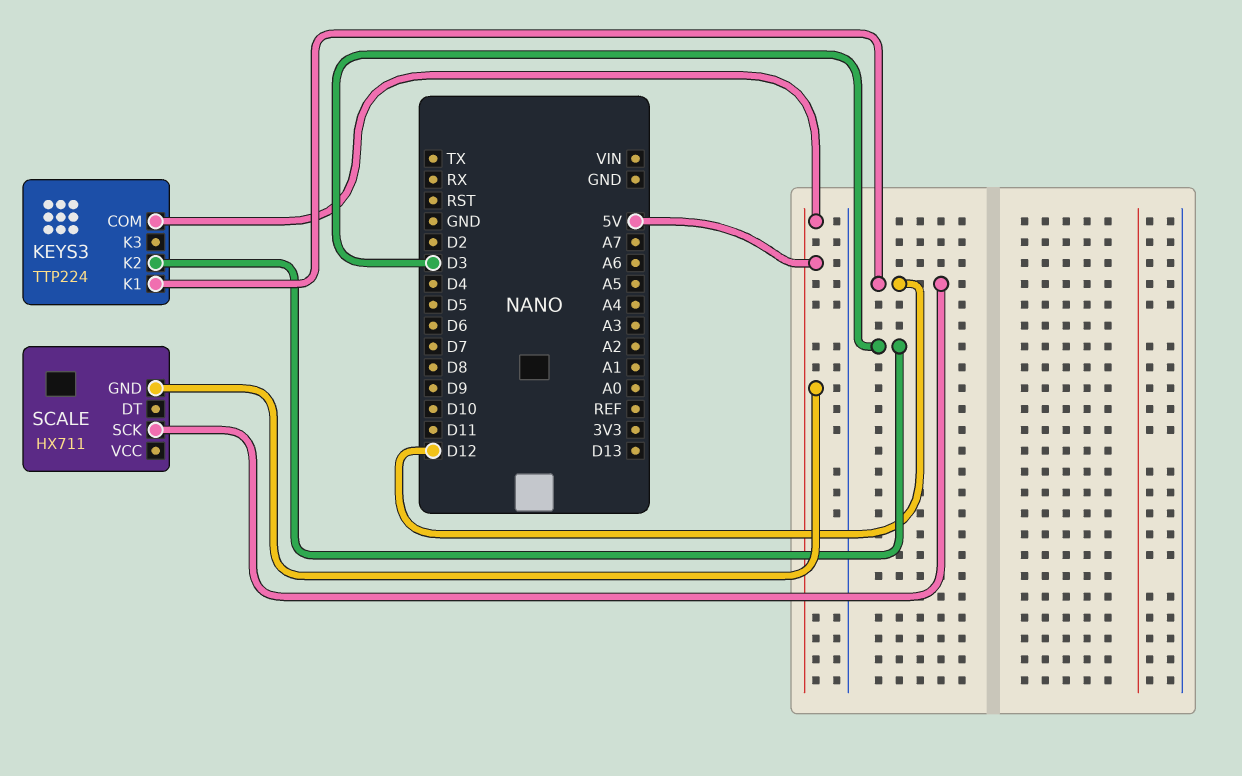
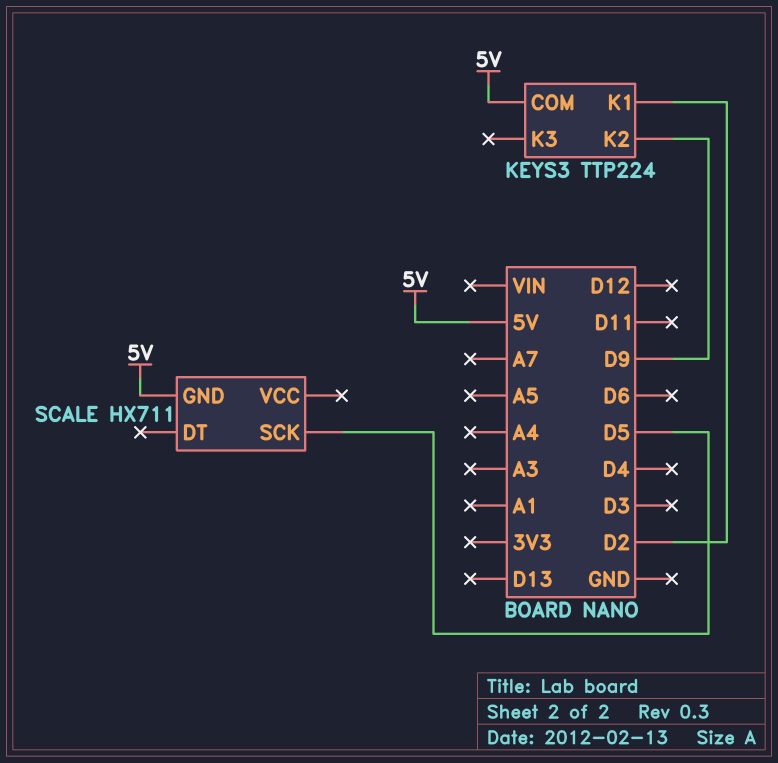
KEYS3 pin K1: D12 -> D2
KEYS3 pin K2: D3 -> D9
SCALE pin SCK: D12 -> D5

